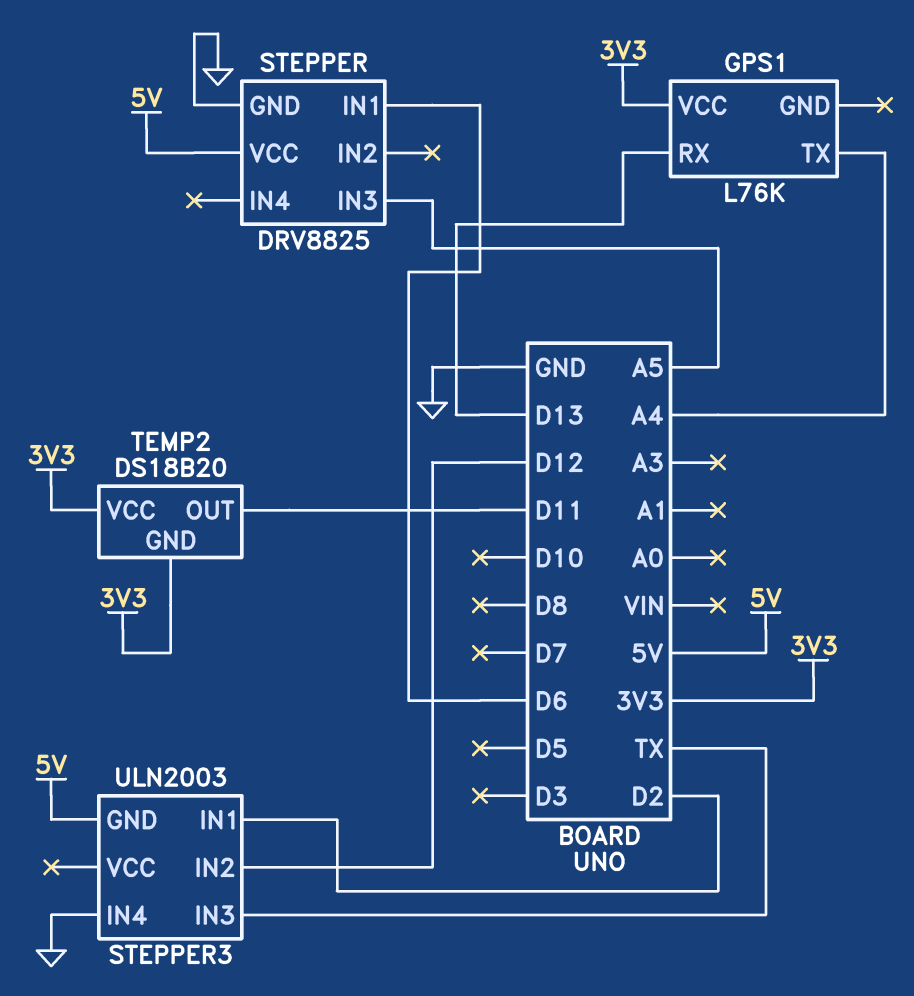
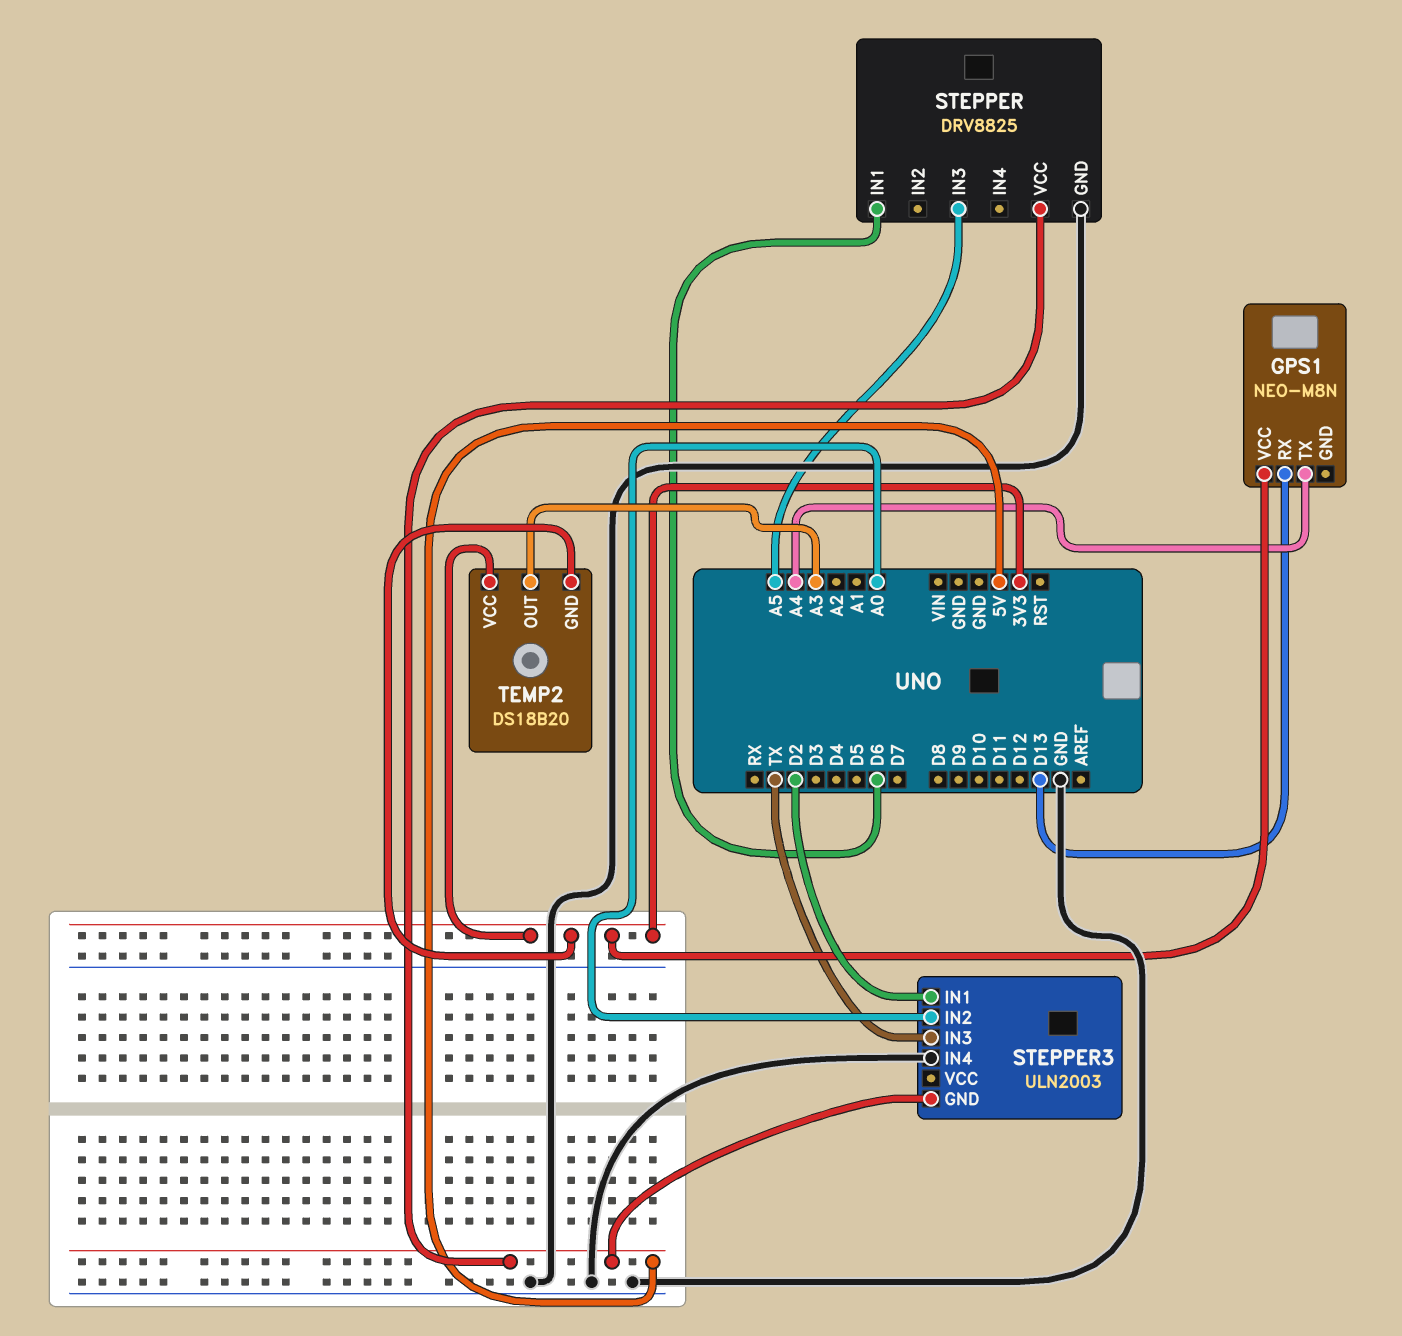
GPS1: L76K -> NEO-M8N
STEPPER3 pin IN2: D12 -> A0
TEMP2 pin OUT: D11 -> A3

